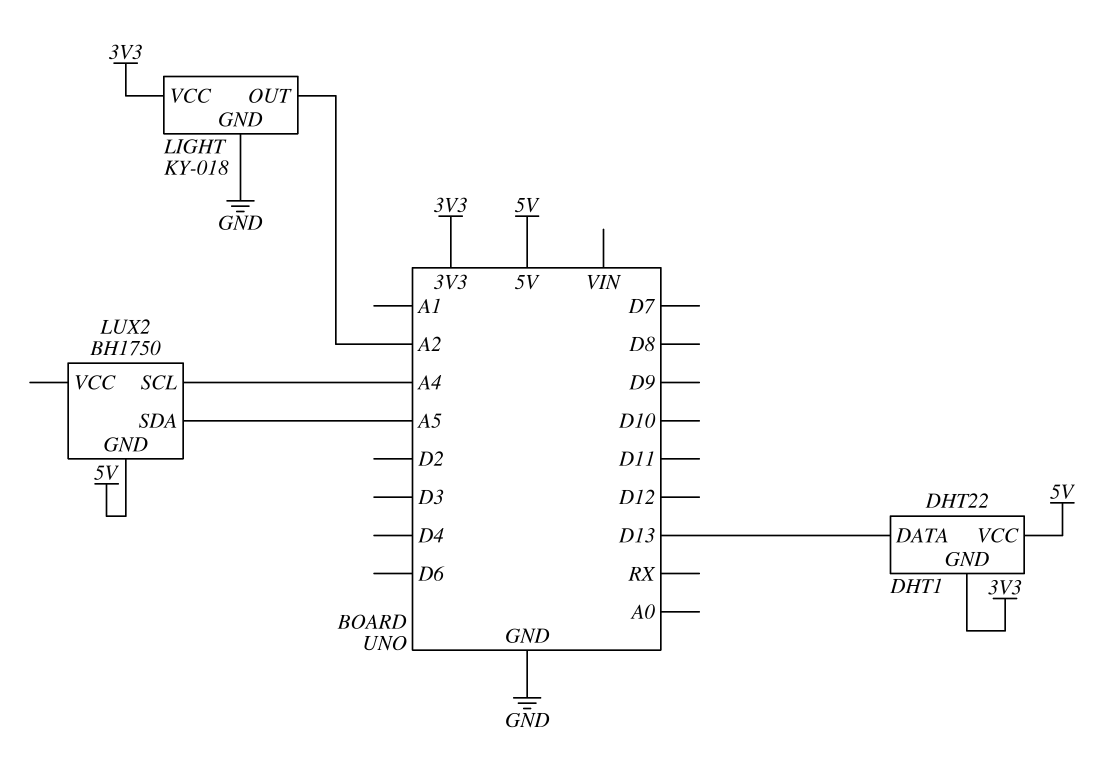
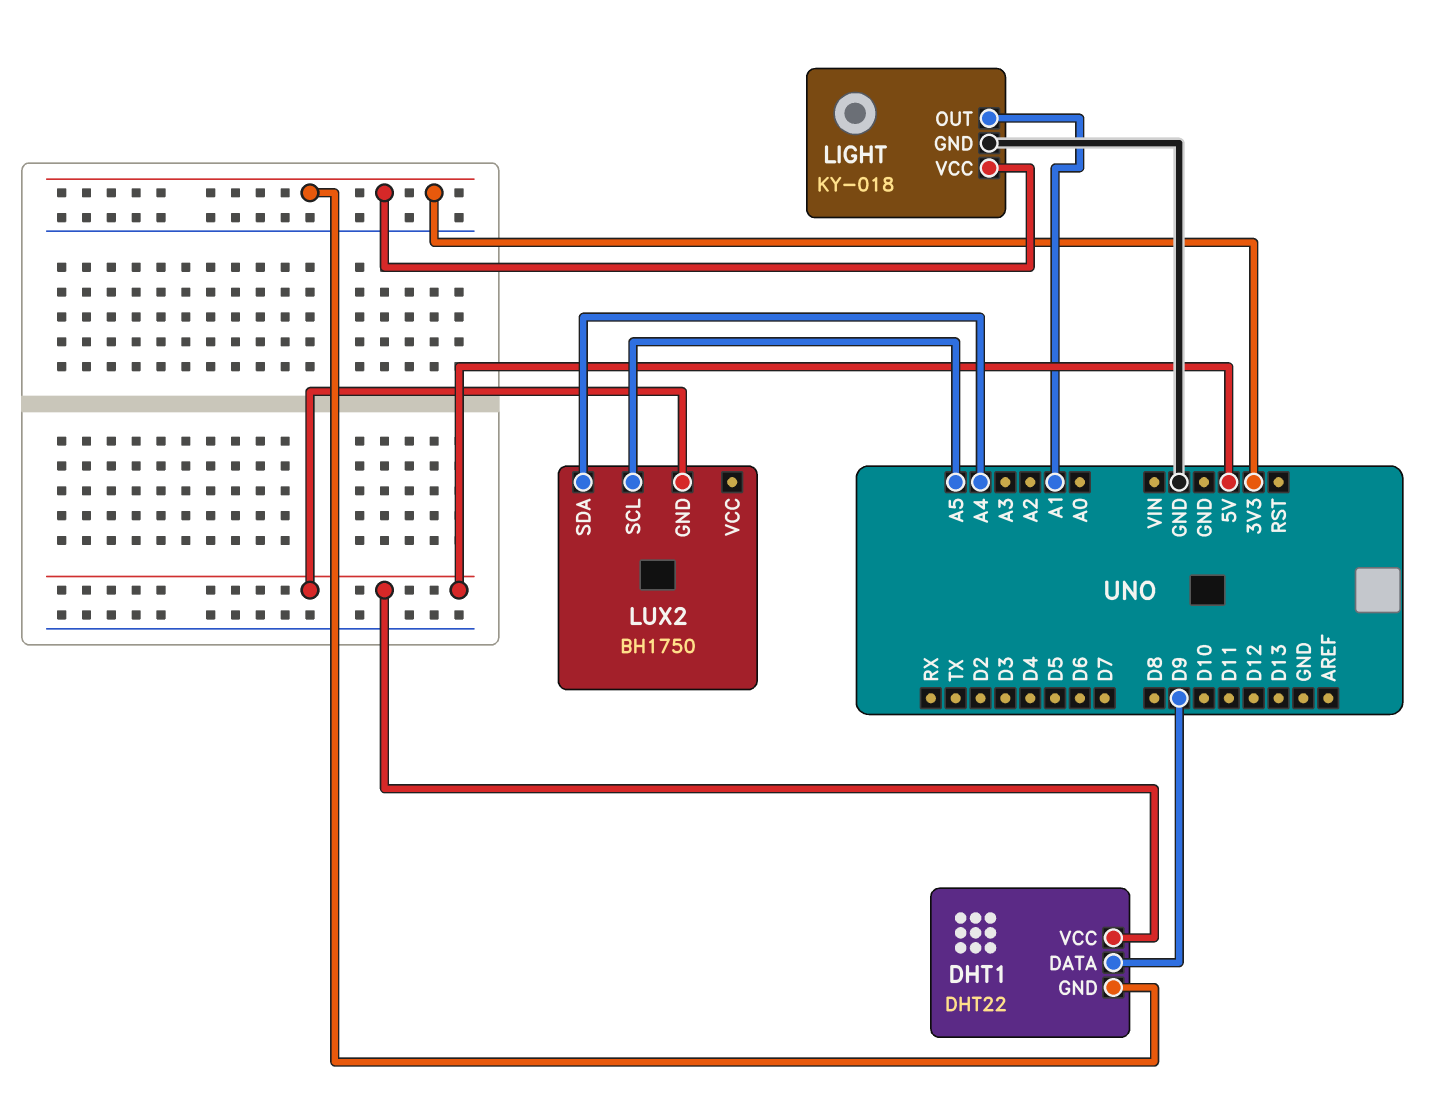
DHT1 pin DATA: D13 -> D9
LIGHT pin OUT: A2 -> A1
LUX2 pin SCL: A4 -> A5
LUX2 pin SDA: A5 -> A4

